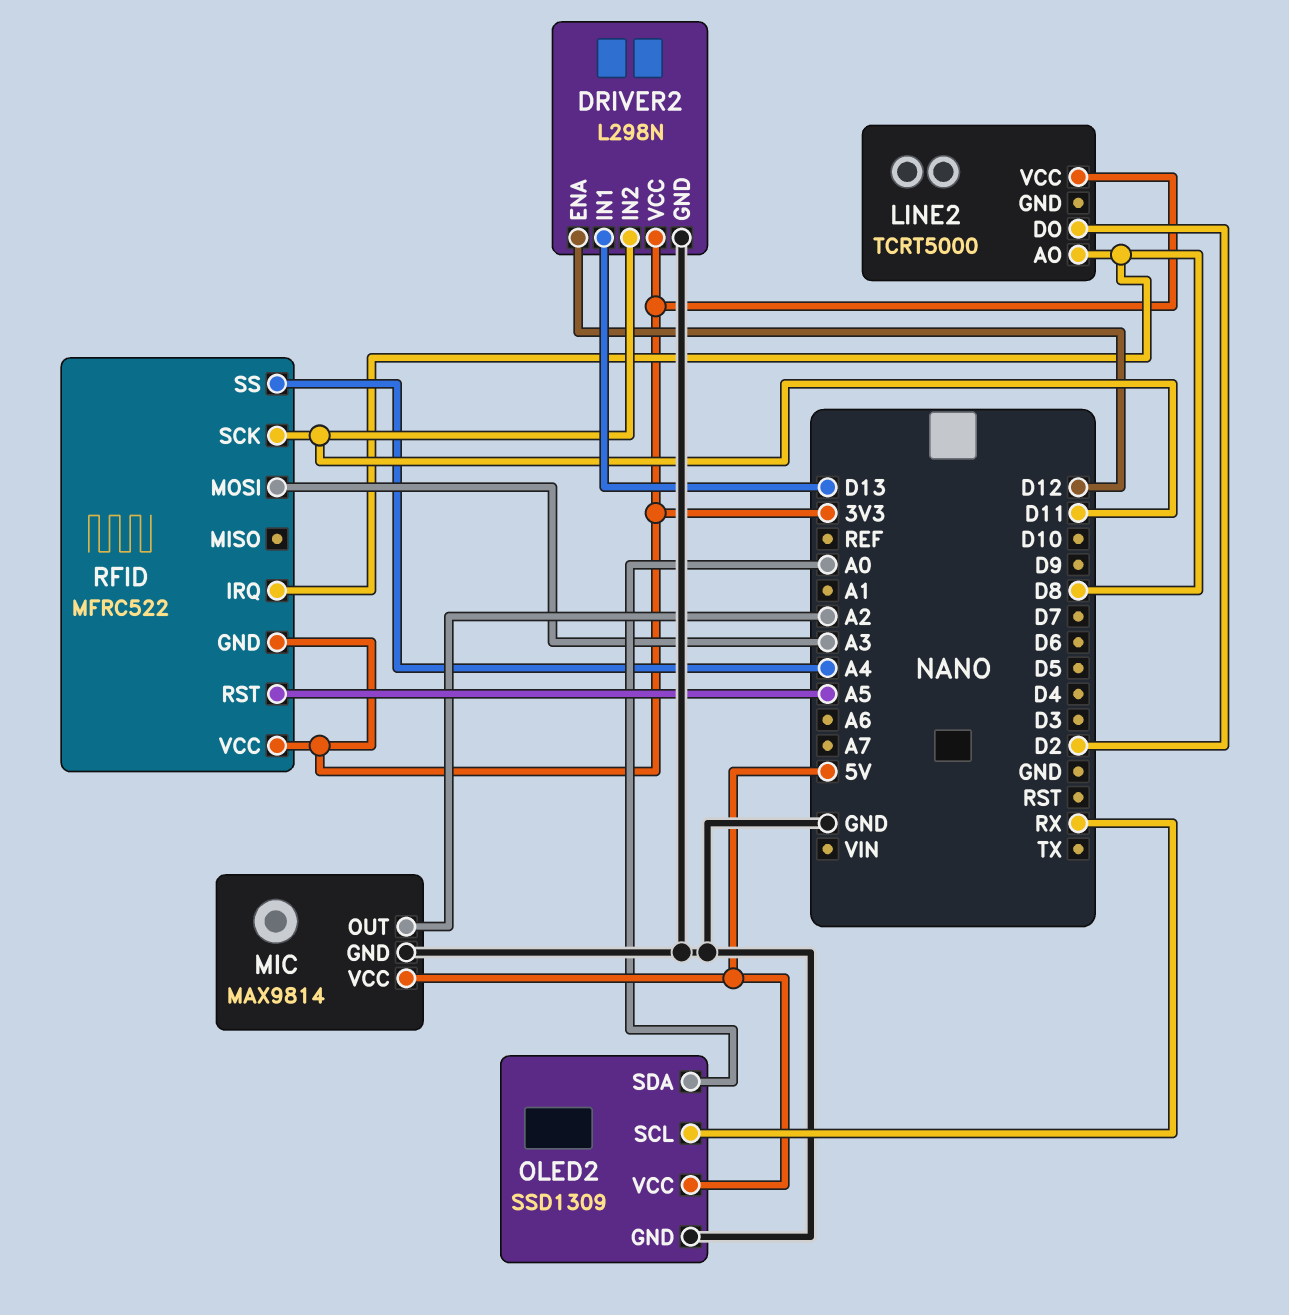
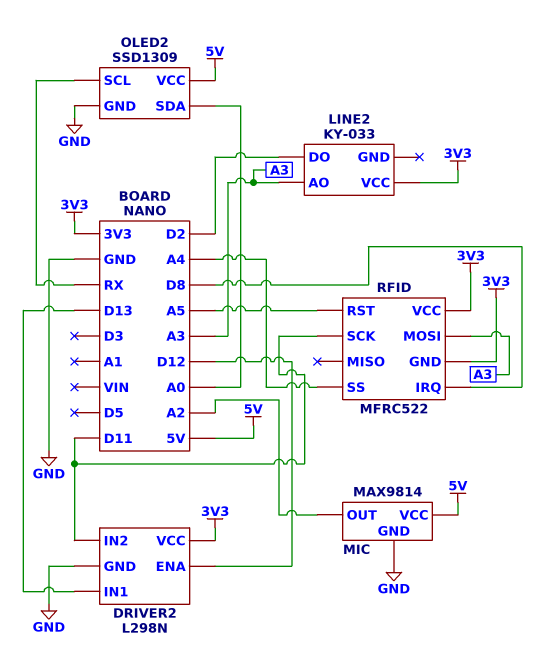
LINE2: TCRT5000 -> KY-033
LINE2 pin AO: D8 -> A3

